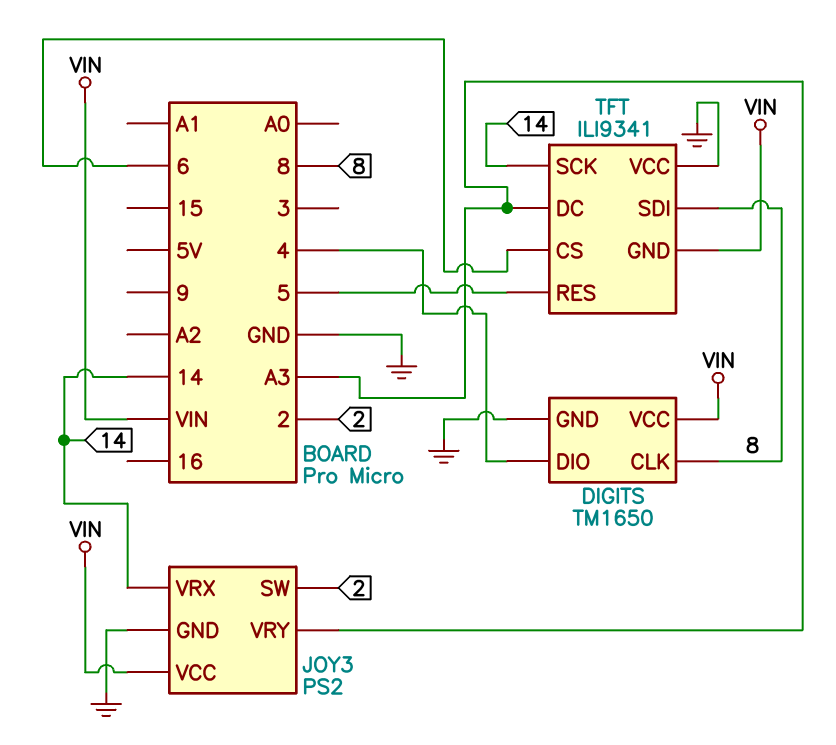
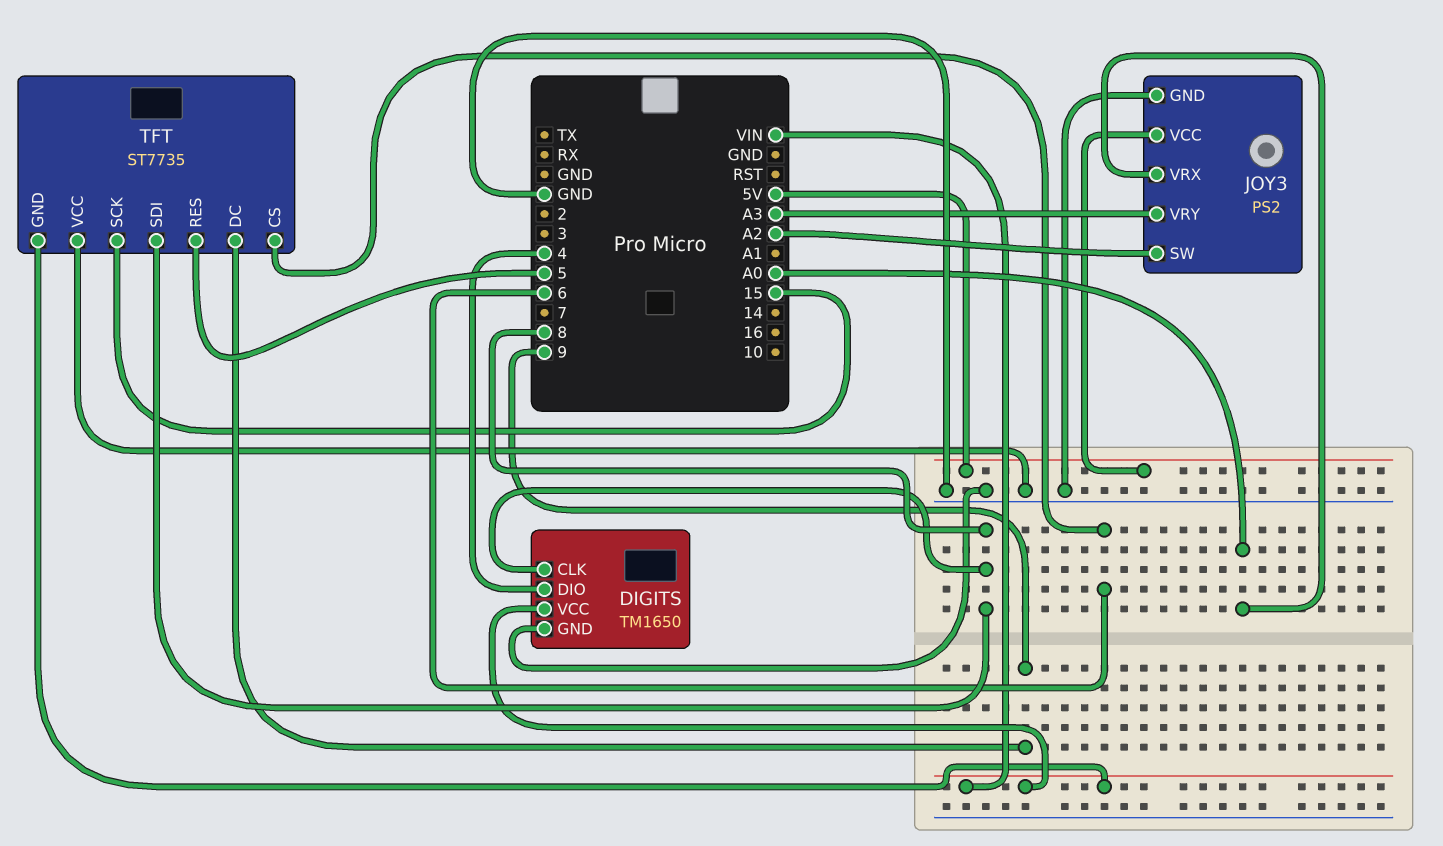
JOY3 pin SW: 2 -> A2
JOY3 pin VCC: VIN -> 5V
JOY3 pin VRX: 14 -> A0
TFT: ILI9341 -> ST7735
TFT pin DC: A3 -> 9
TFT pin SCK: 14 -> 15

